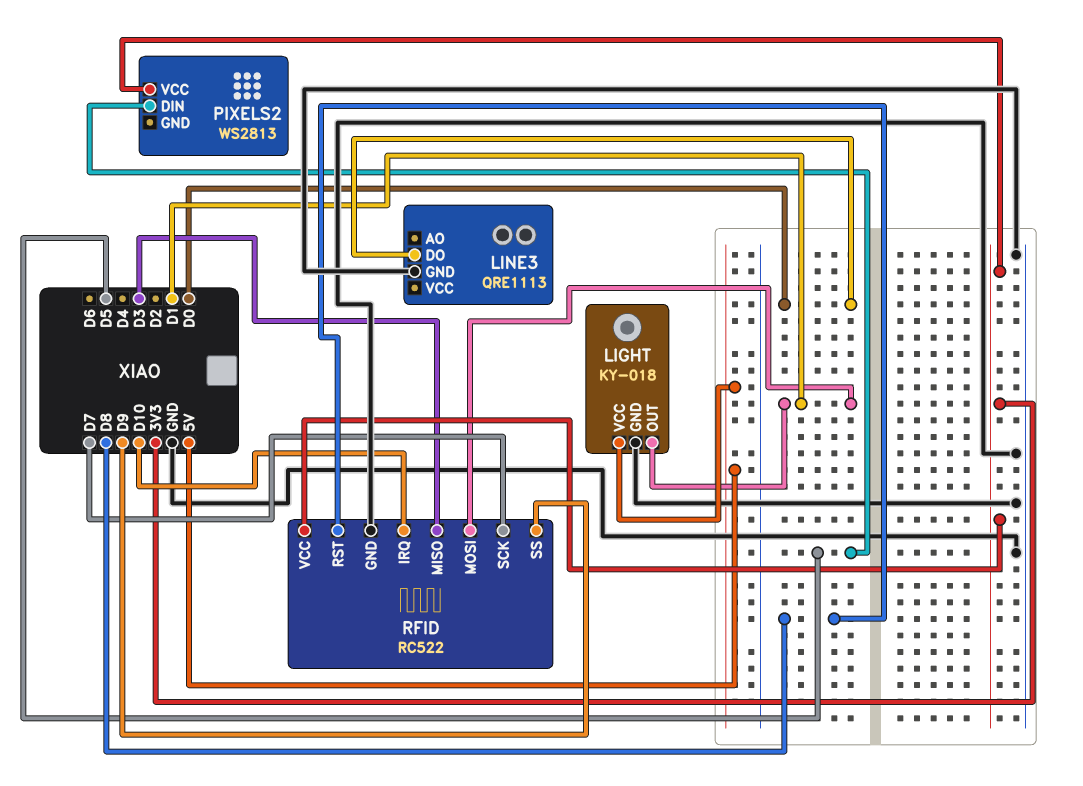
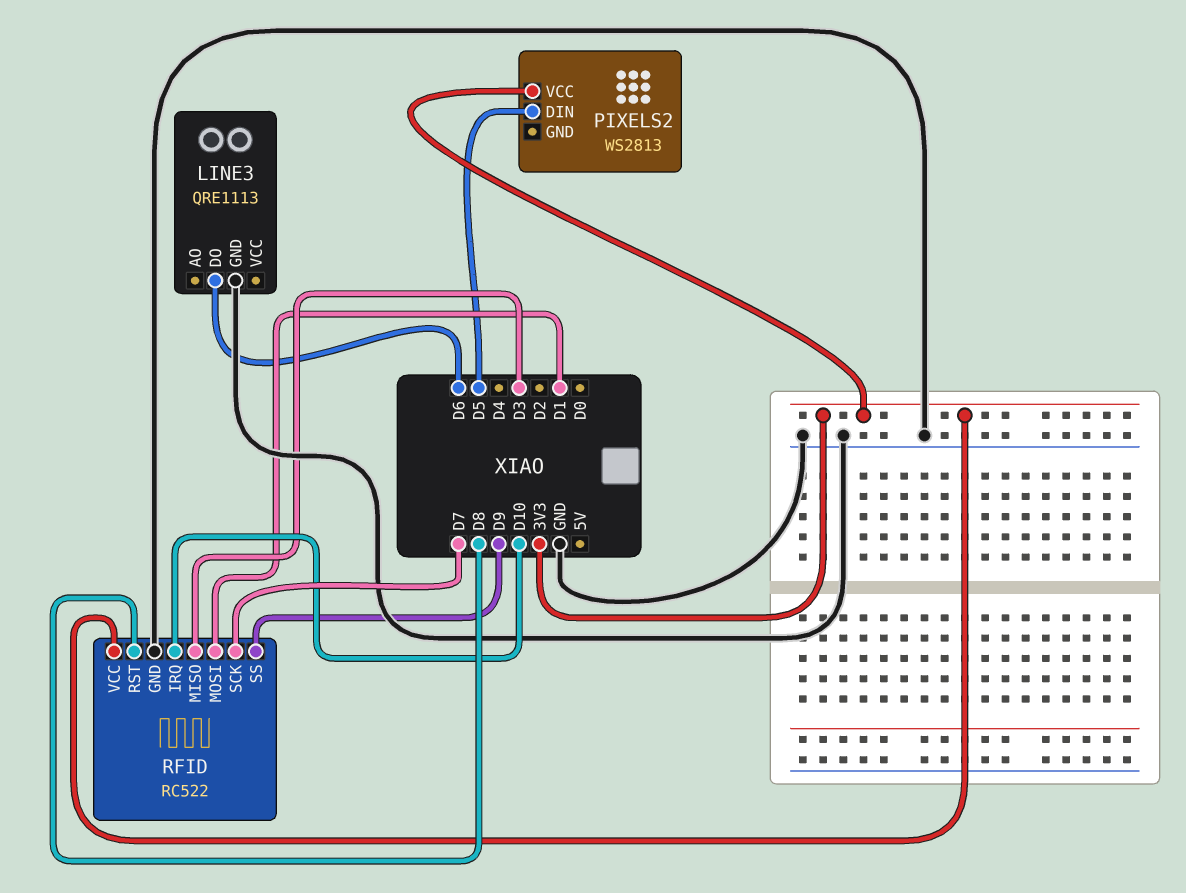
LIGHT: KY-018 -> none
LIGHT pin GND: GND -> none
LIGHT pin OUT: D1 -> none
LIGHT pin VCC: 5V -> none
LINE3 pin DO: D0 -> D6

